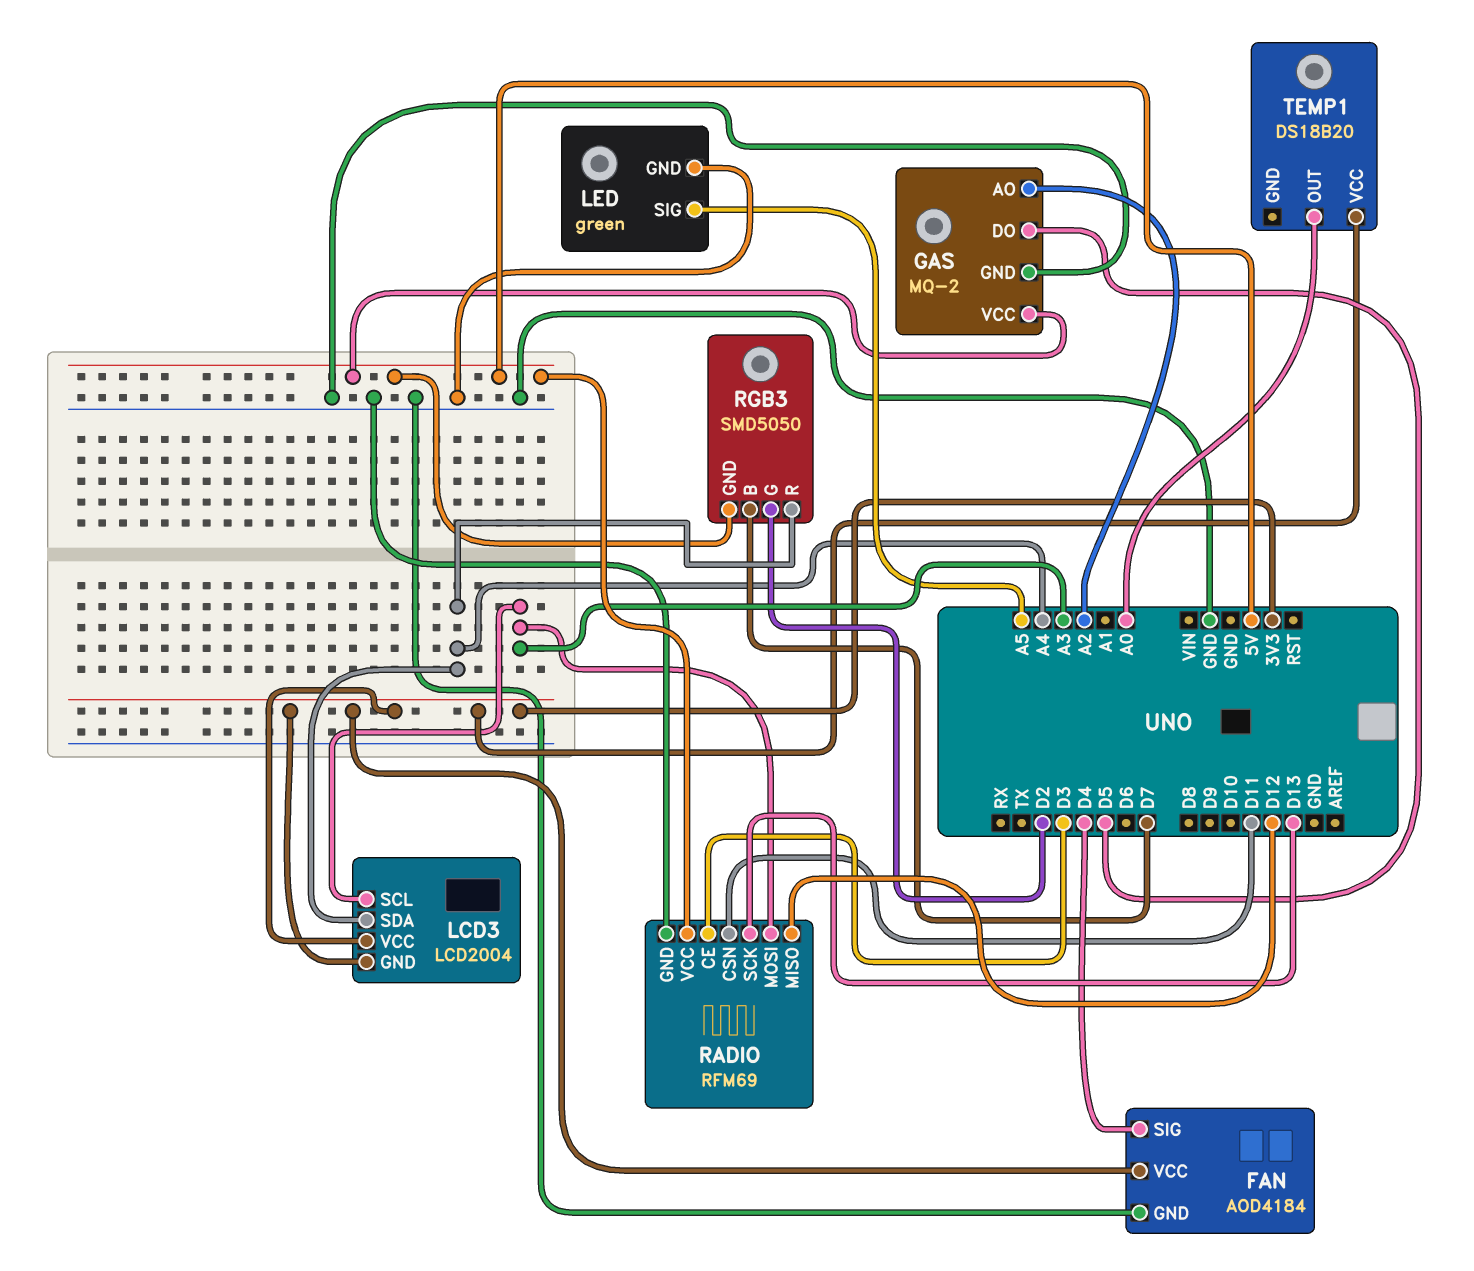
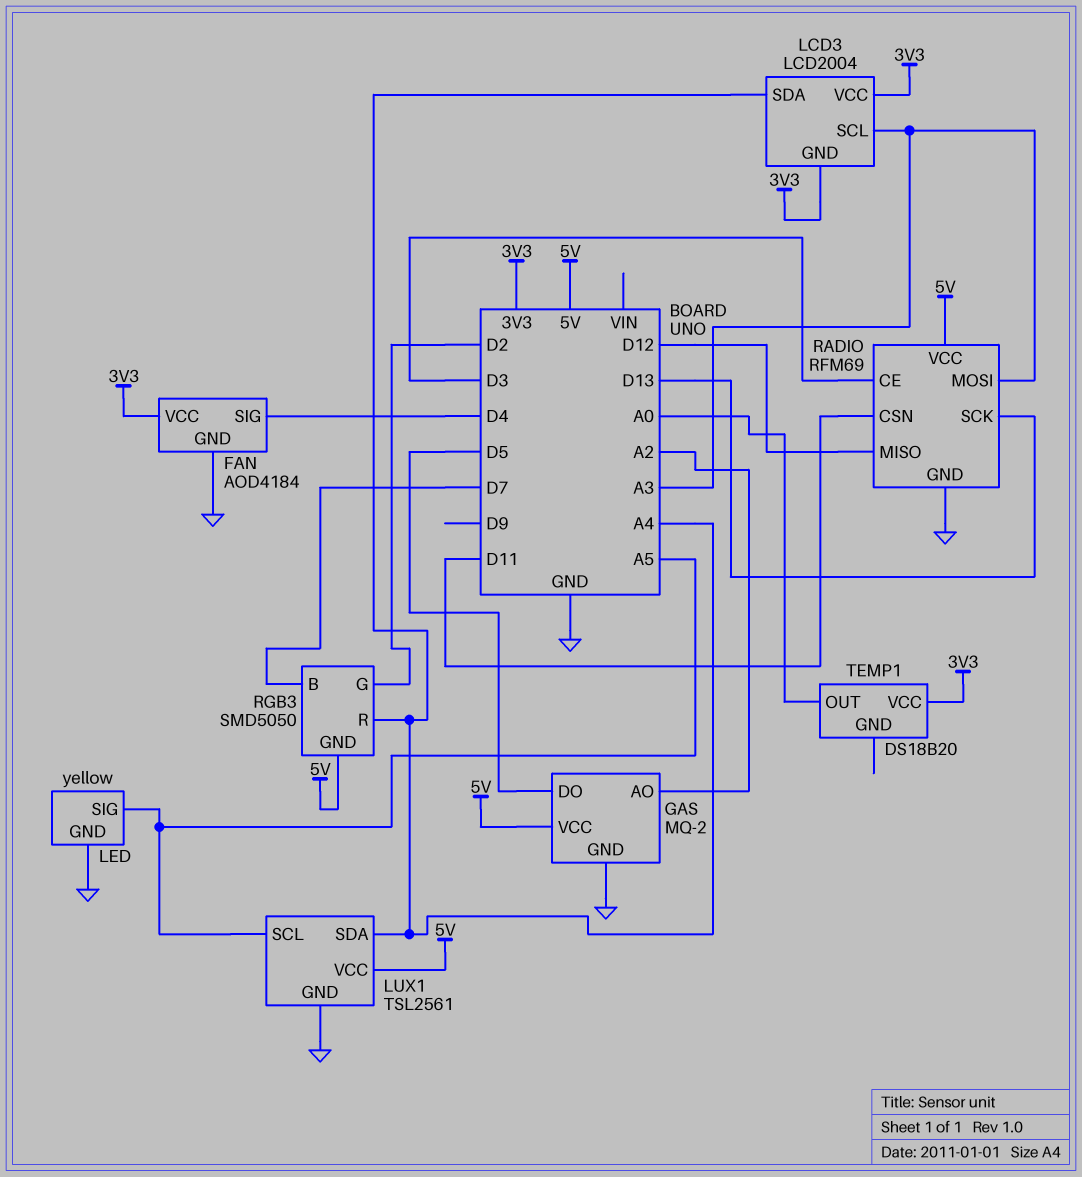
LED: green -> yellow
LUX1: none -> TSL2561
LUX1 pin GND: none -> GND
LUX1 pin SCL: none -> A5
LUX1 pin SDA: none -> A4
LUX1 pin VCC: none -> 5V

